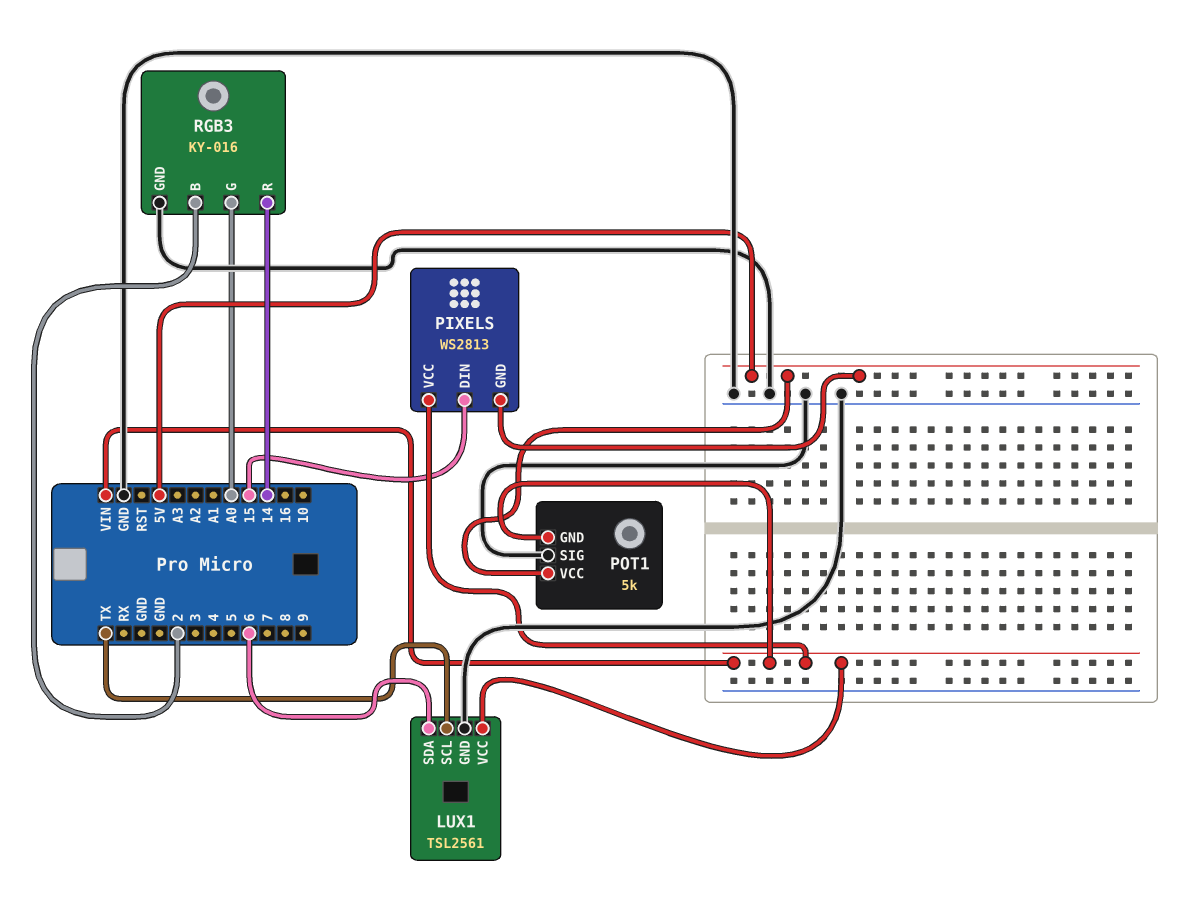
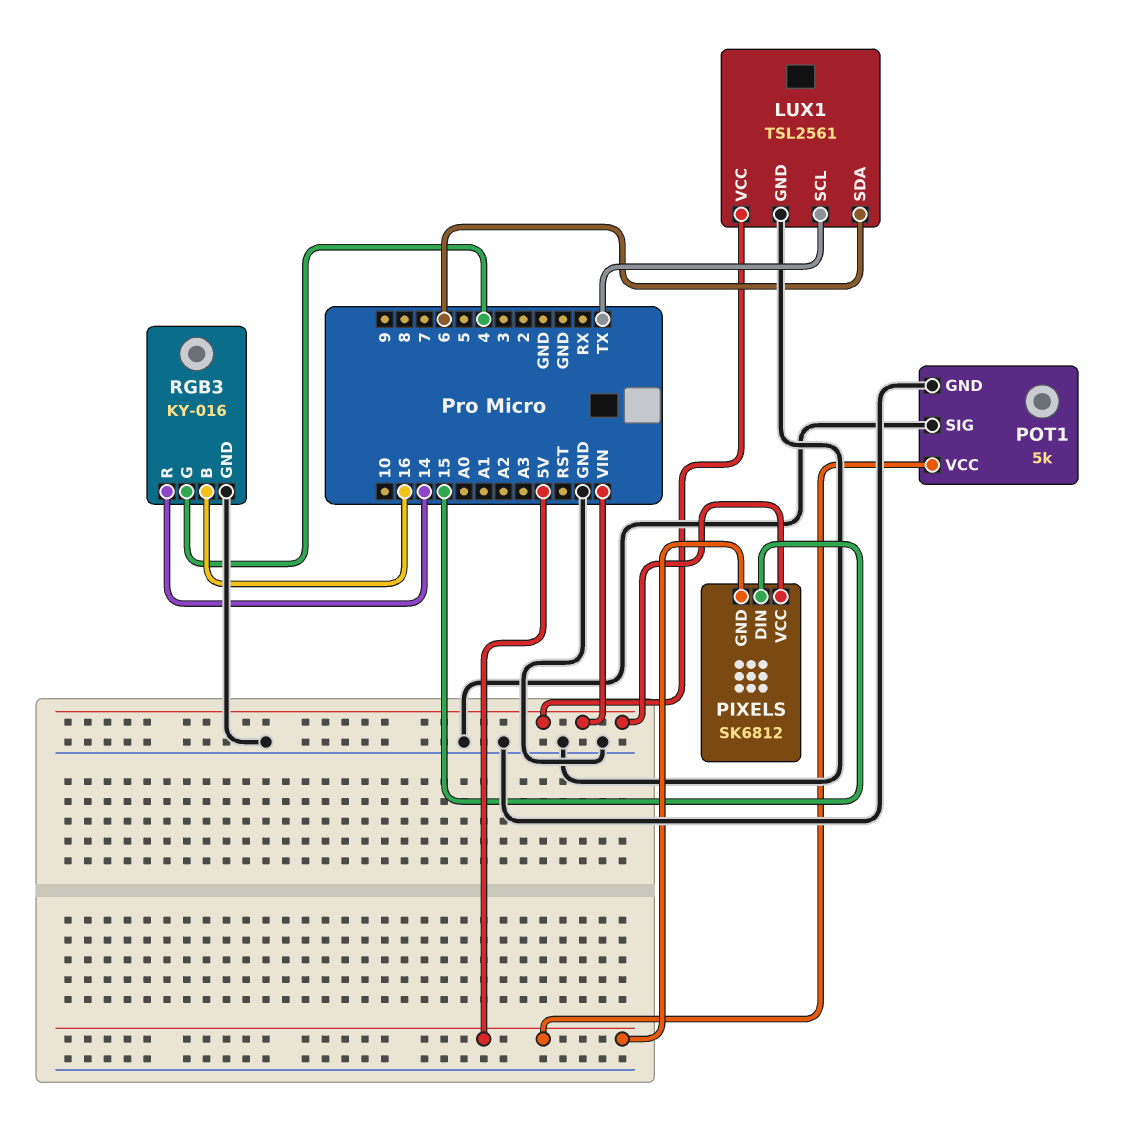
PIXELS: WS2813 -> SK6812
POT1 pin GND: VIN -> GND
RGB3 pin B: 2 -> 16
RGB3 pin G: A0 -> 4

